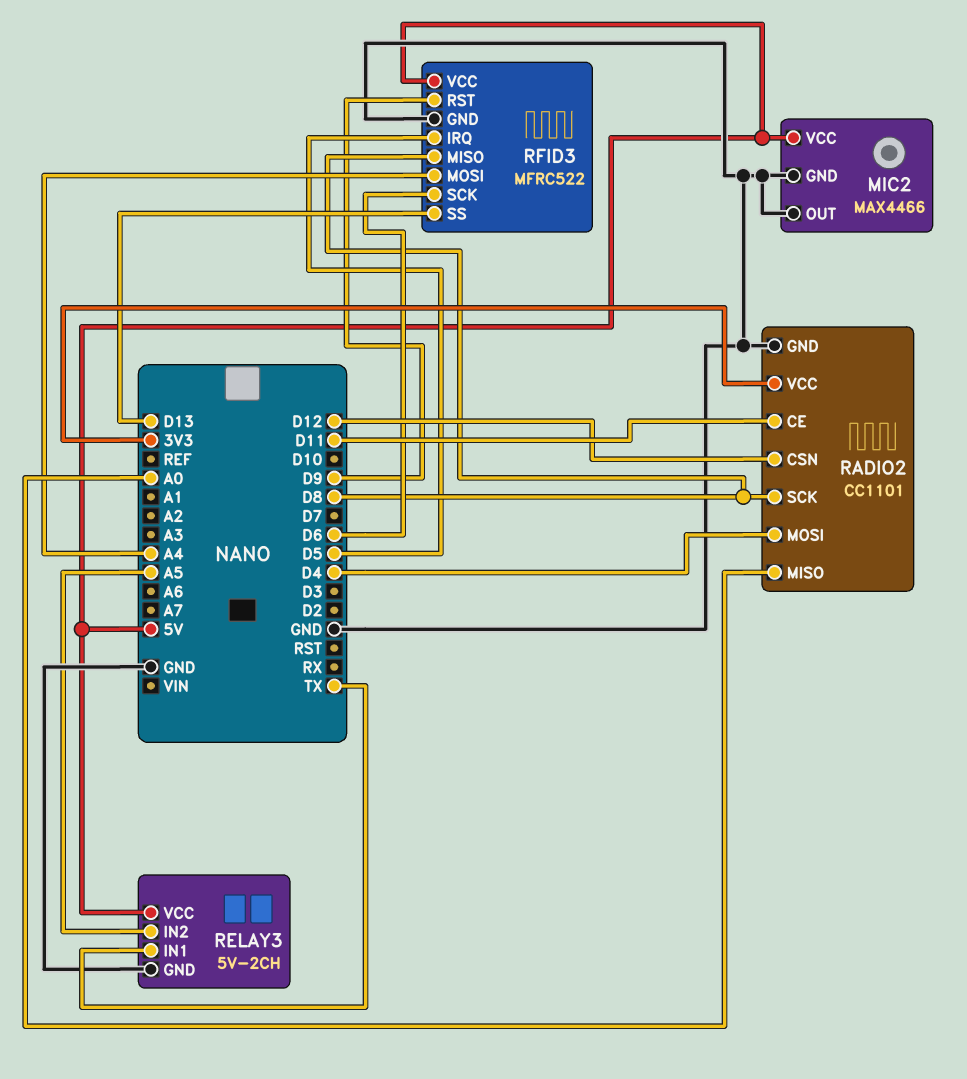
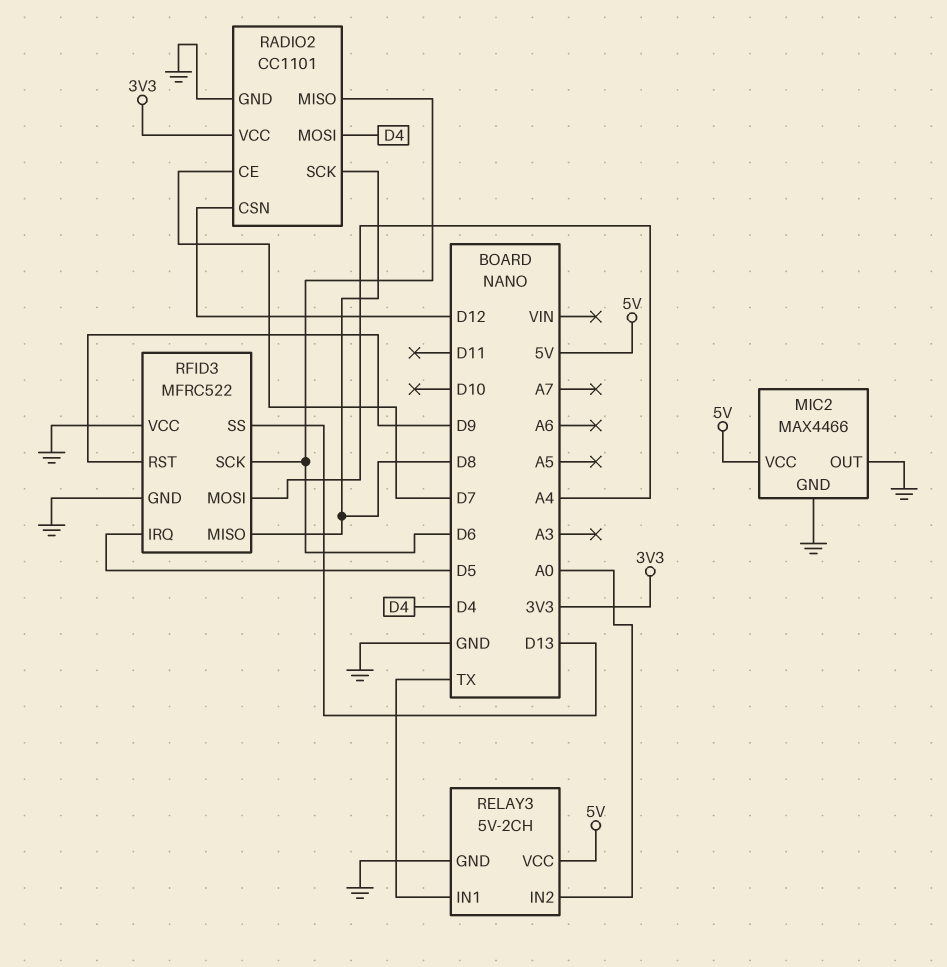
RADIO2 pin CE: D11 -> D7
RADIO2 pin MISO: A0 -> D6
RELAY3 pin IN2: A5 -> A0
RFID3 pin VCC: 5V -> GND

